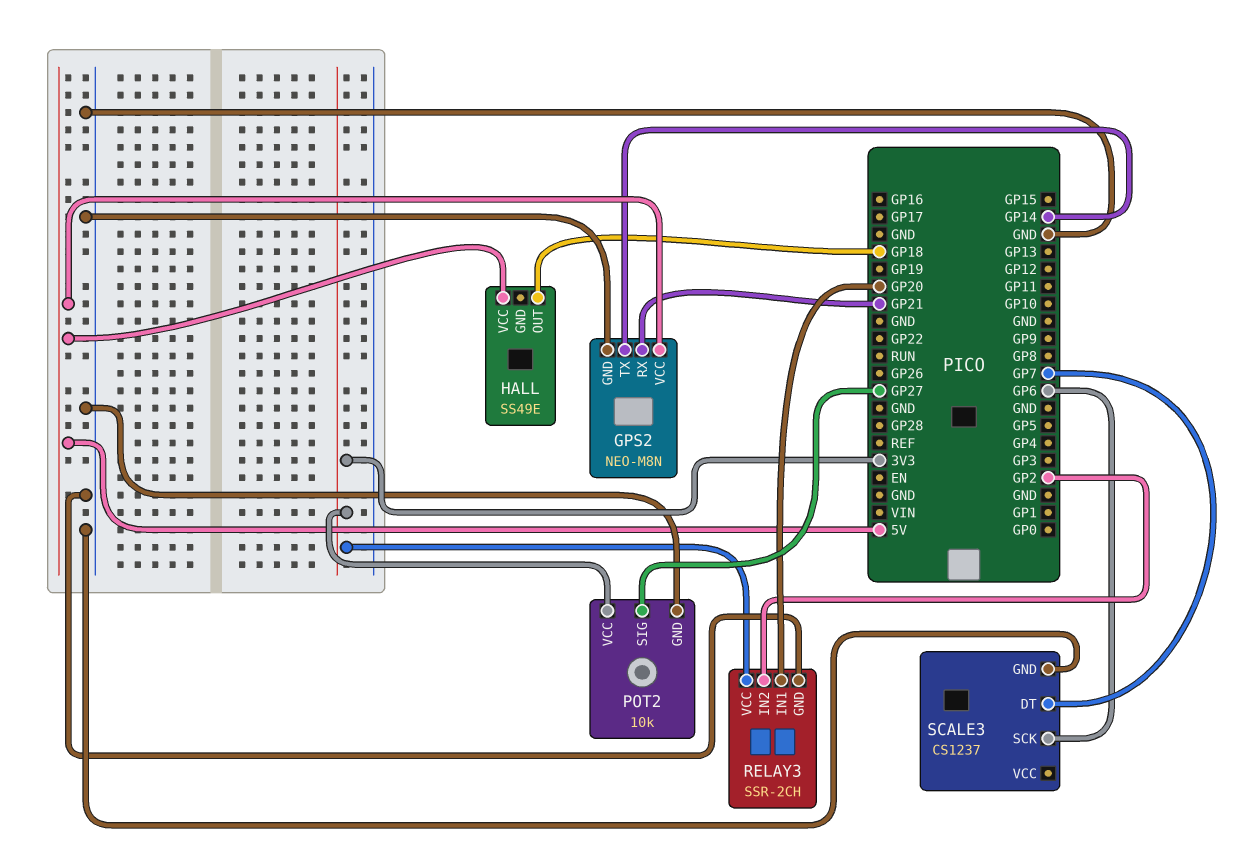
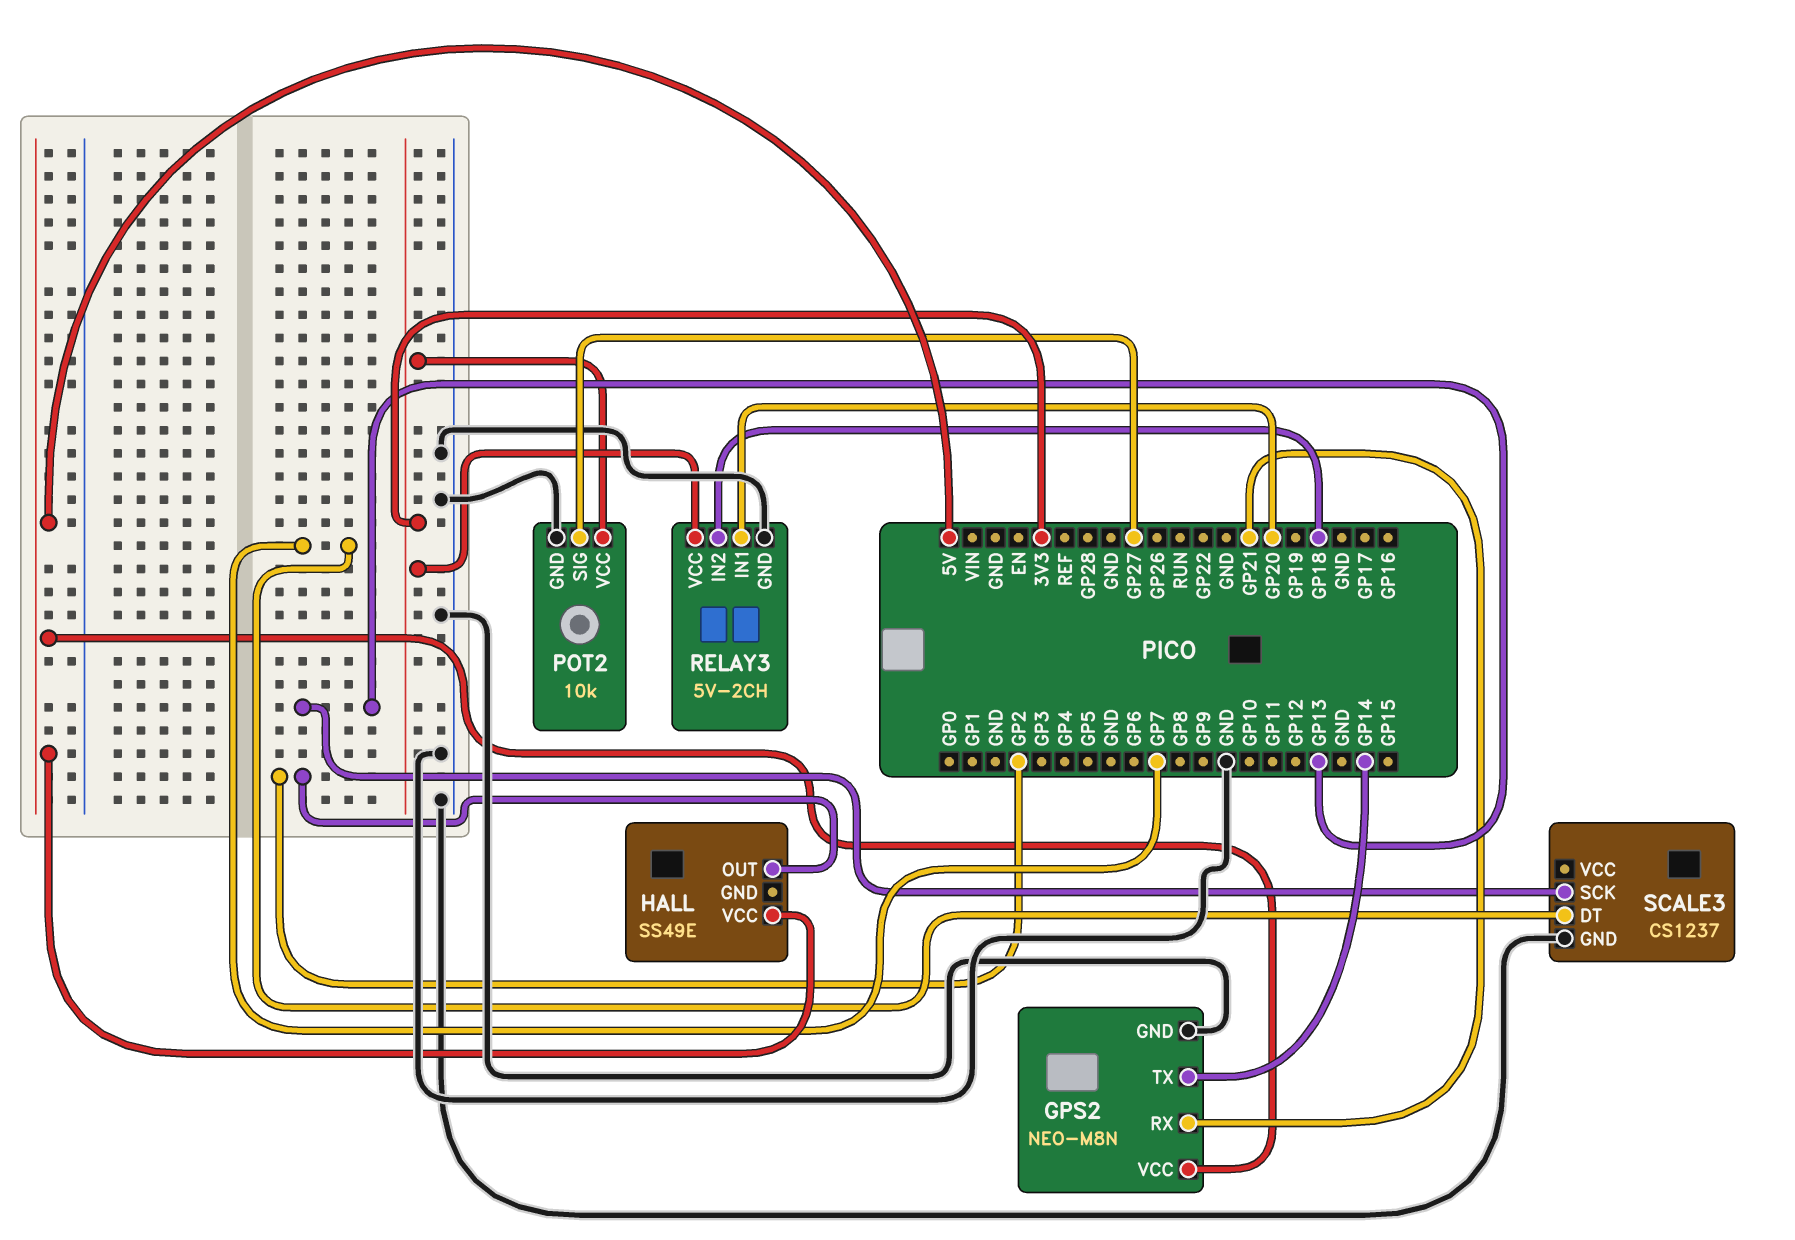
HALL pin OUT: GP18 -> GP2
RELAY3: SSR-2CH -> 5V-2CH
RELAY3 pin IN2: GP2 -> GP18
SCALE3 pin SCK: GP6 -> GP13

